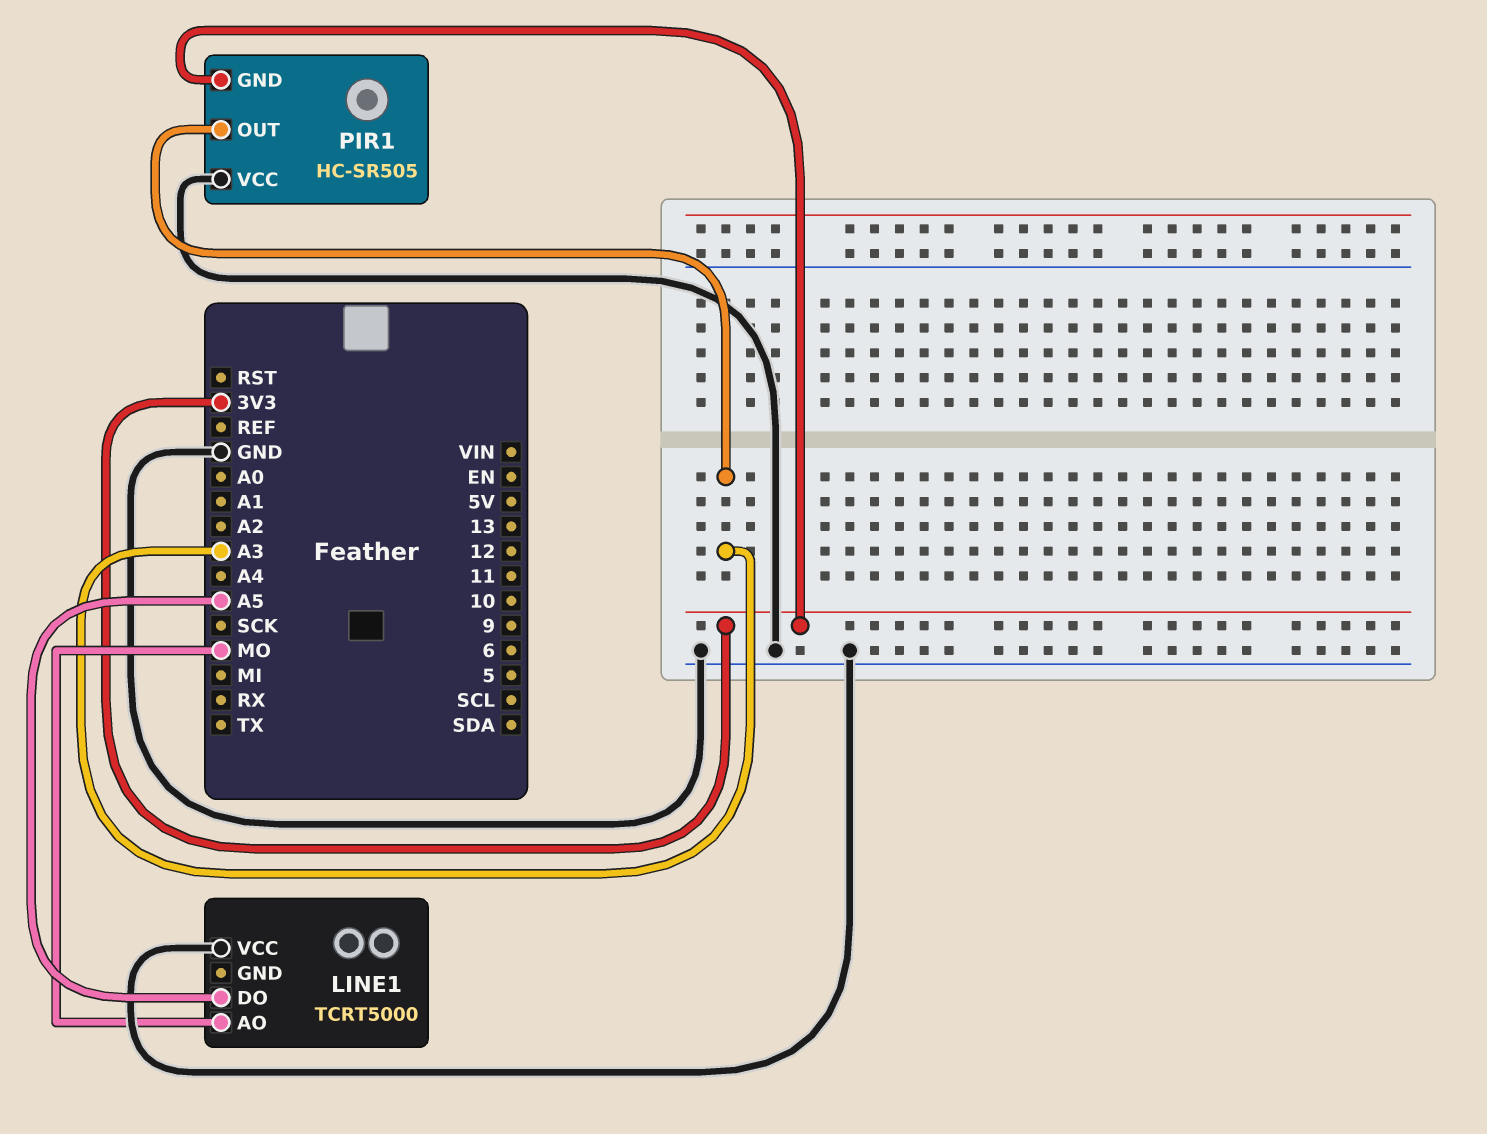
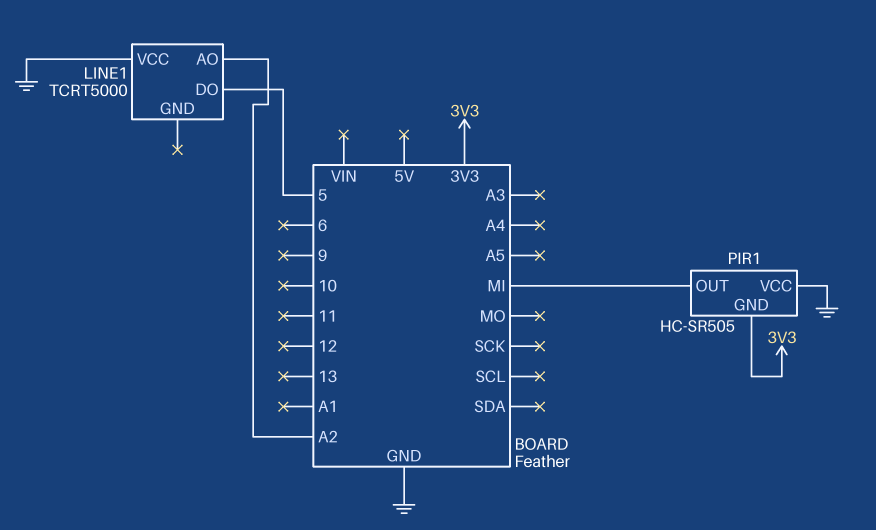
LINE1 pin AO: MO -> A2
LINE1 pin DO: A5 -> 5
PIR1 pin OUT: A3 -> MI

